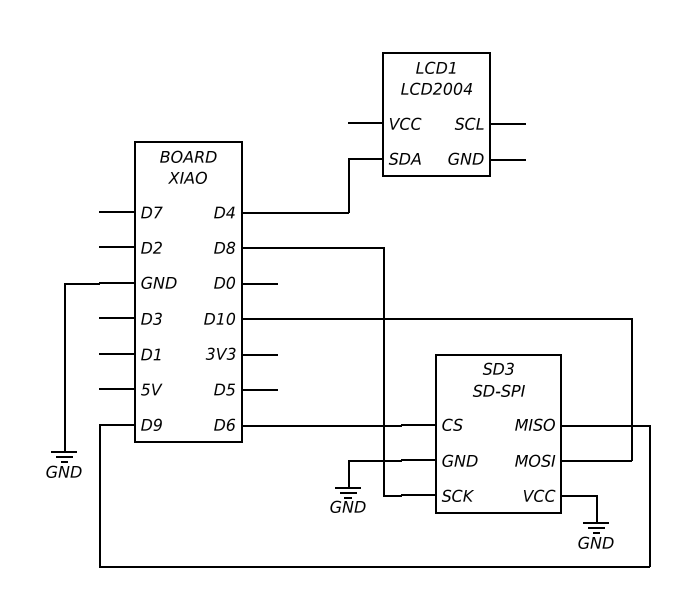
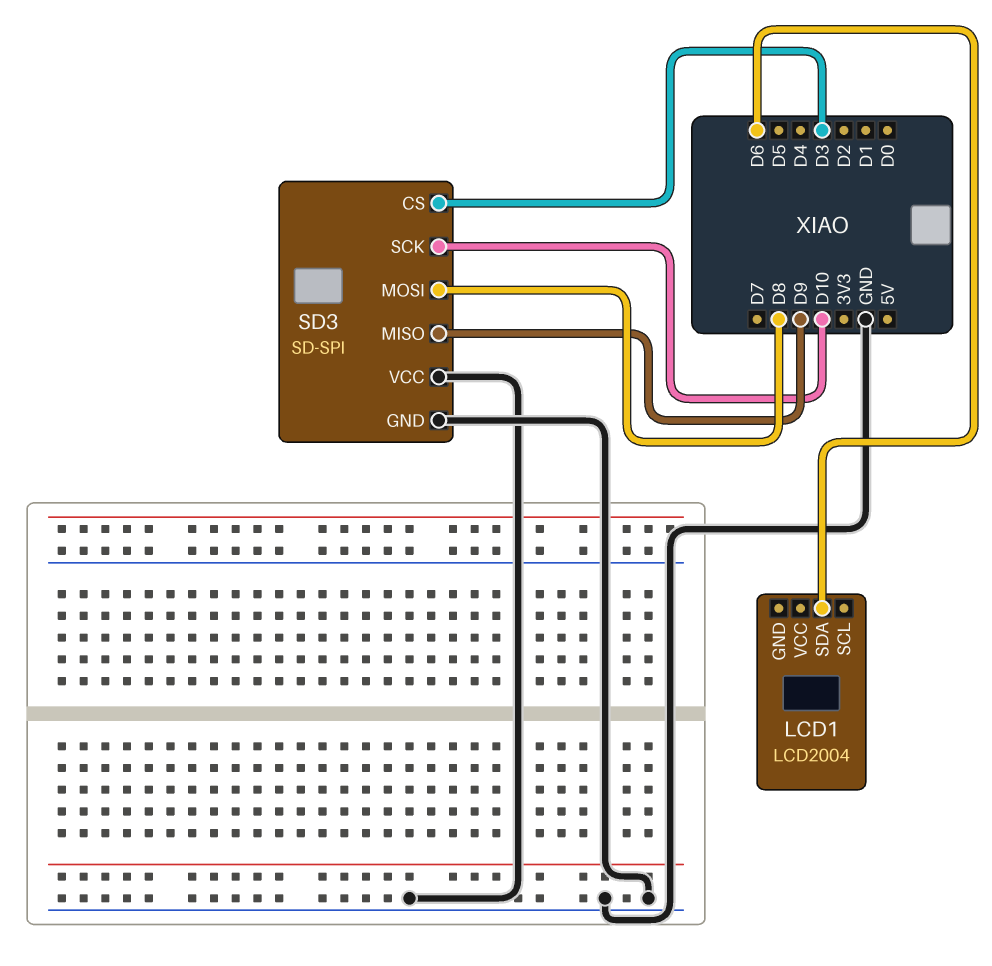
LCD1 pin SDA: D4 -> D6
SD3 pin CS: D6 -> D3
SD3 pin MOSI: D10 -> D8
SD3 pin SCK: D8 -> D10

